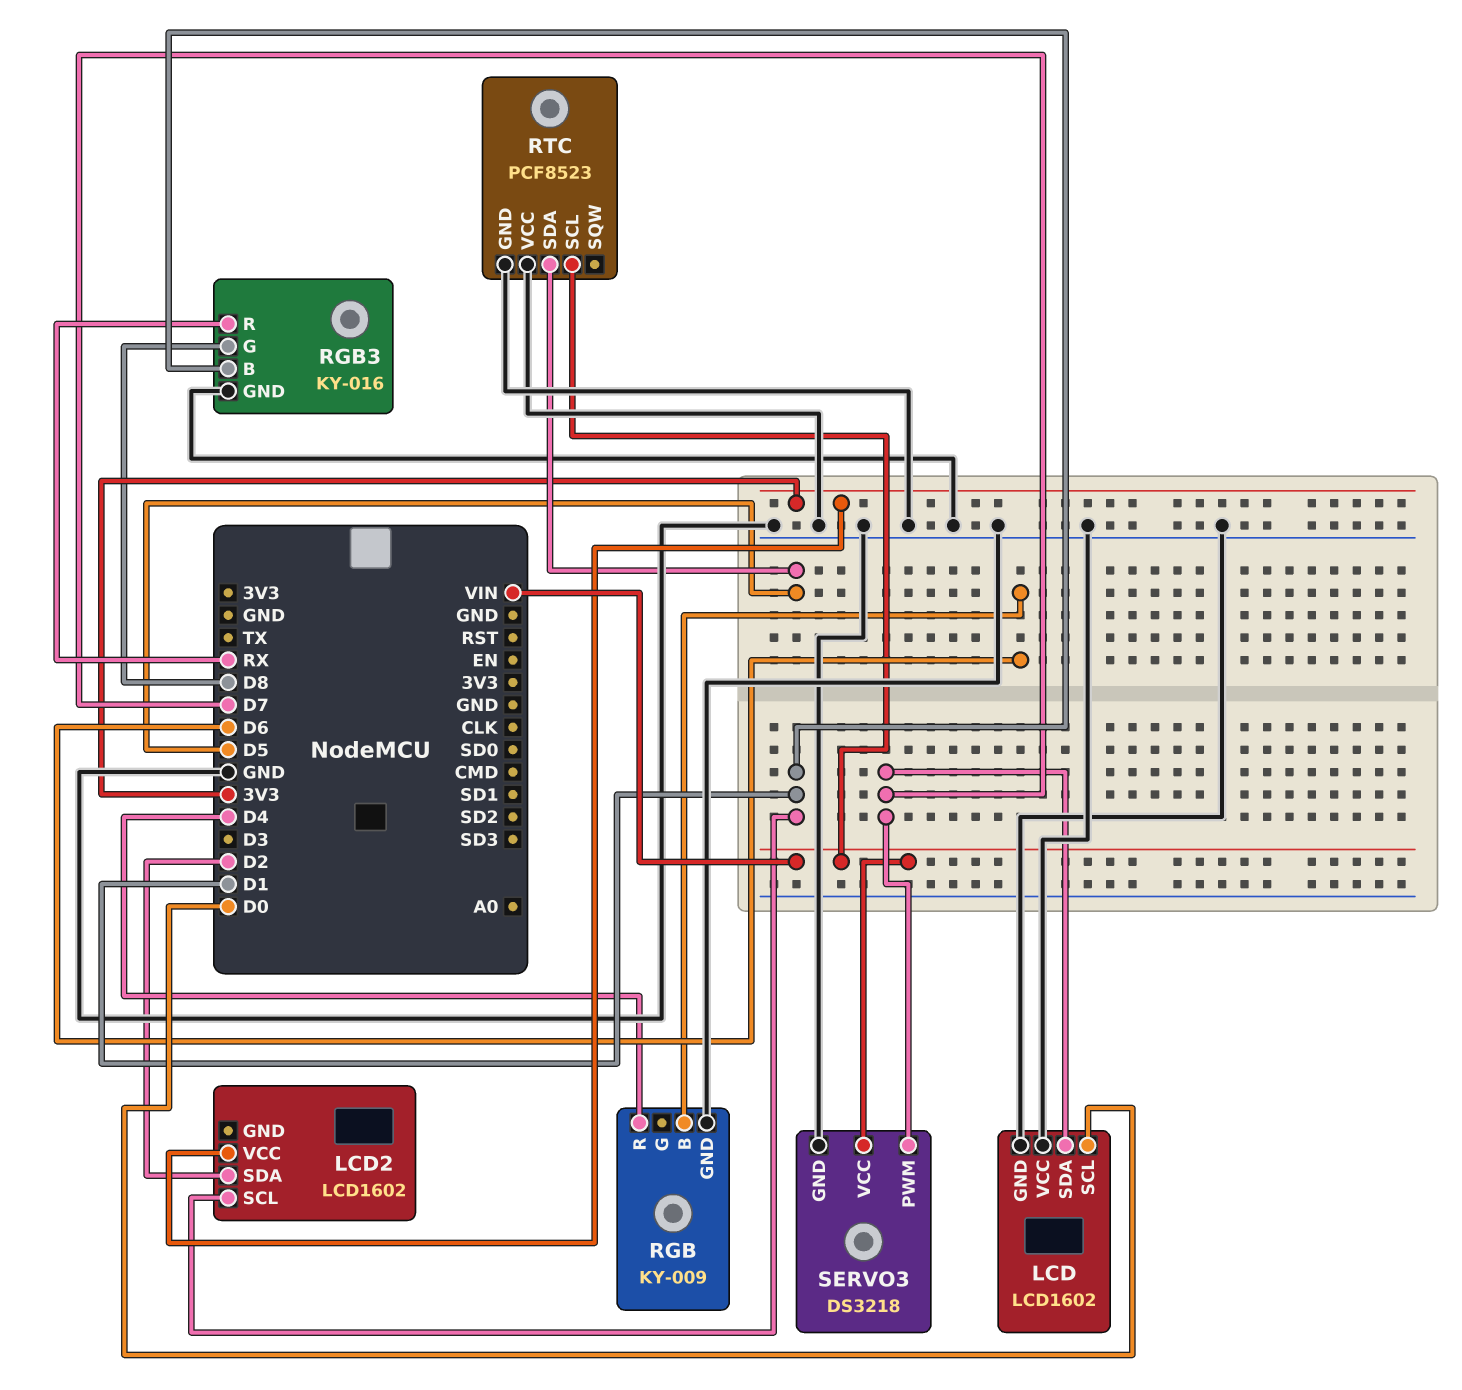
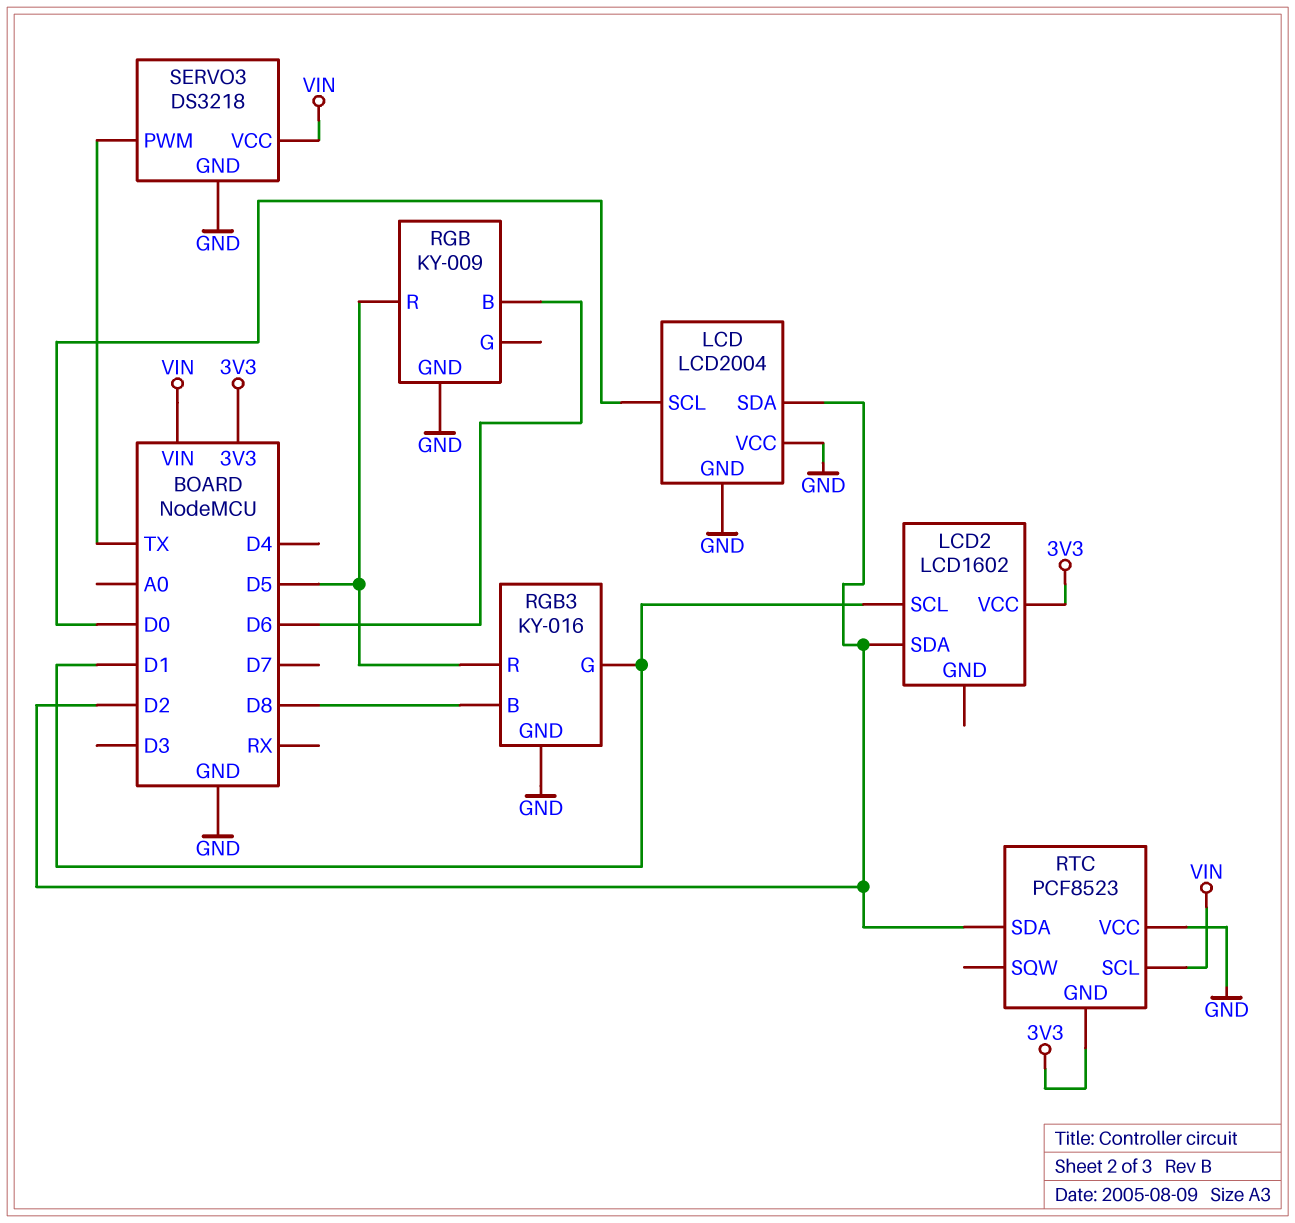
LCD: LCD1602 -> LCD2004
LCD pin SDA: D7 -> D2
RGB pin R: D4 -> D5
RGB3 pin B: D1 -> D8
RGB3 pin G: D8 -> D1
RGB3 pin R: RX -> D5
RTC pin GND: GND -> 3V3
RTC pin SDA: D5 -> D2
SERVO3 pin PWM: D7 -> TX

